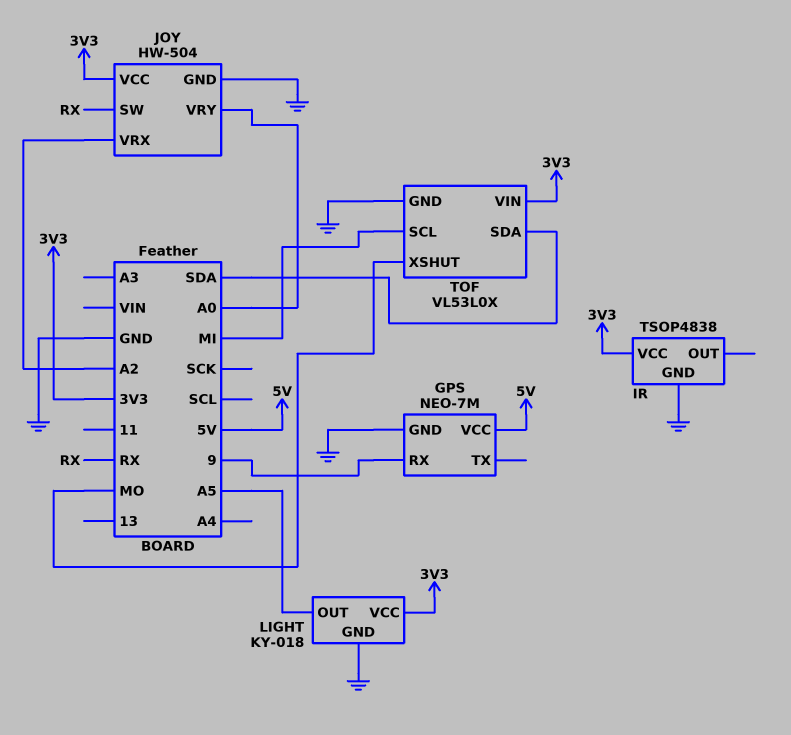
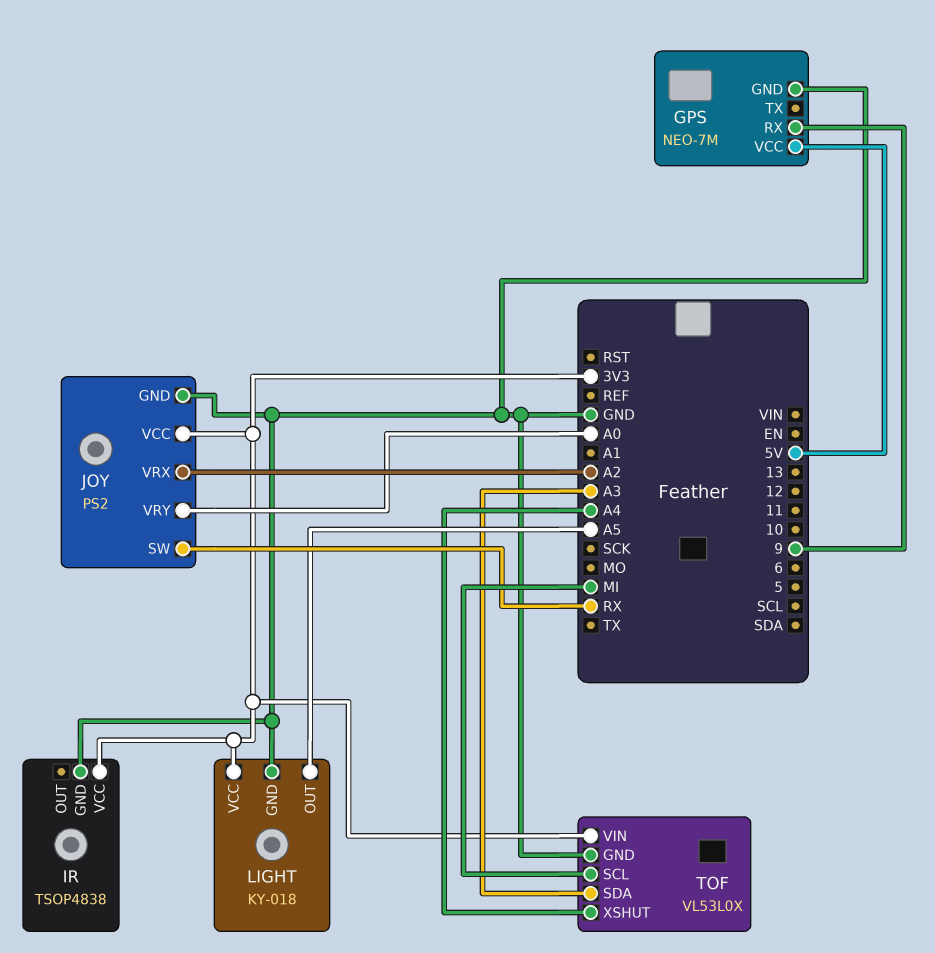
JOY: HW-504 -> PS2
TOF pin SDA: SDA -> A3
TOF pin XSHUT: MO -> A4

